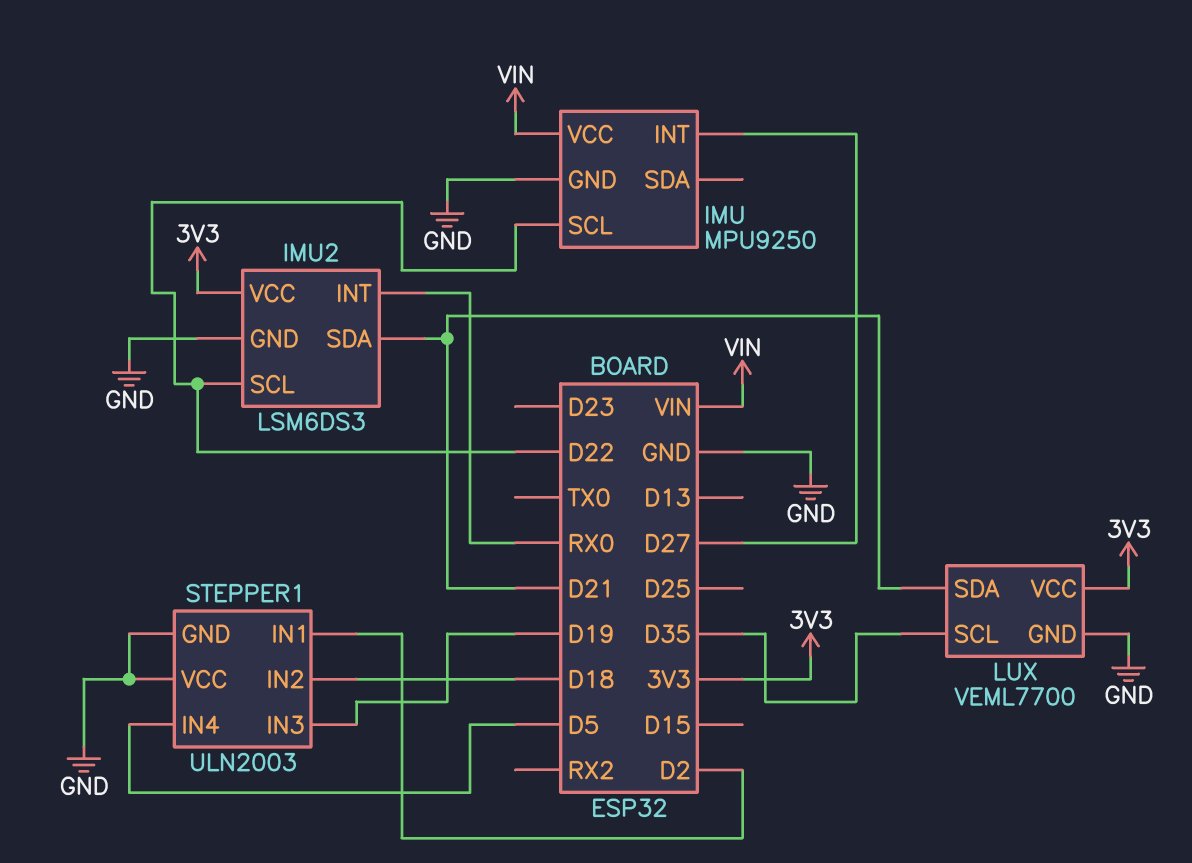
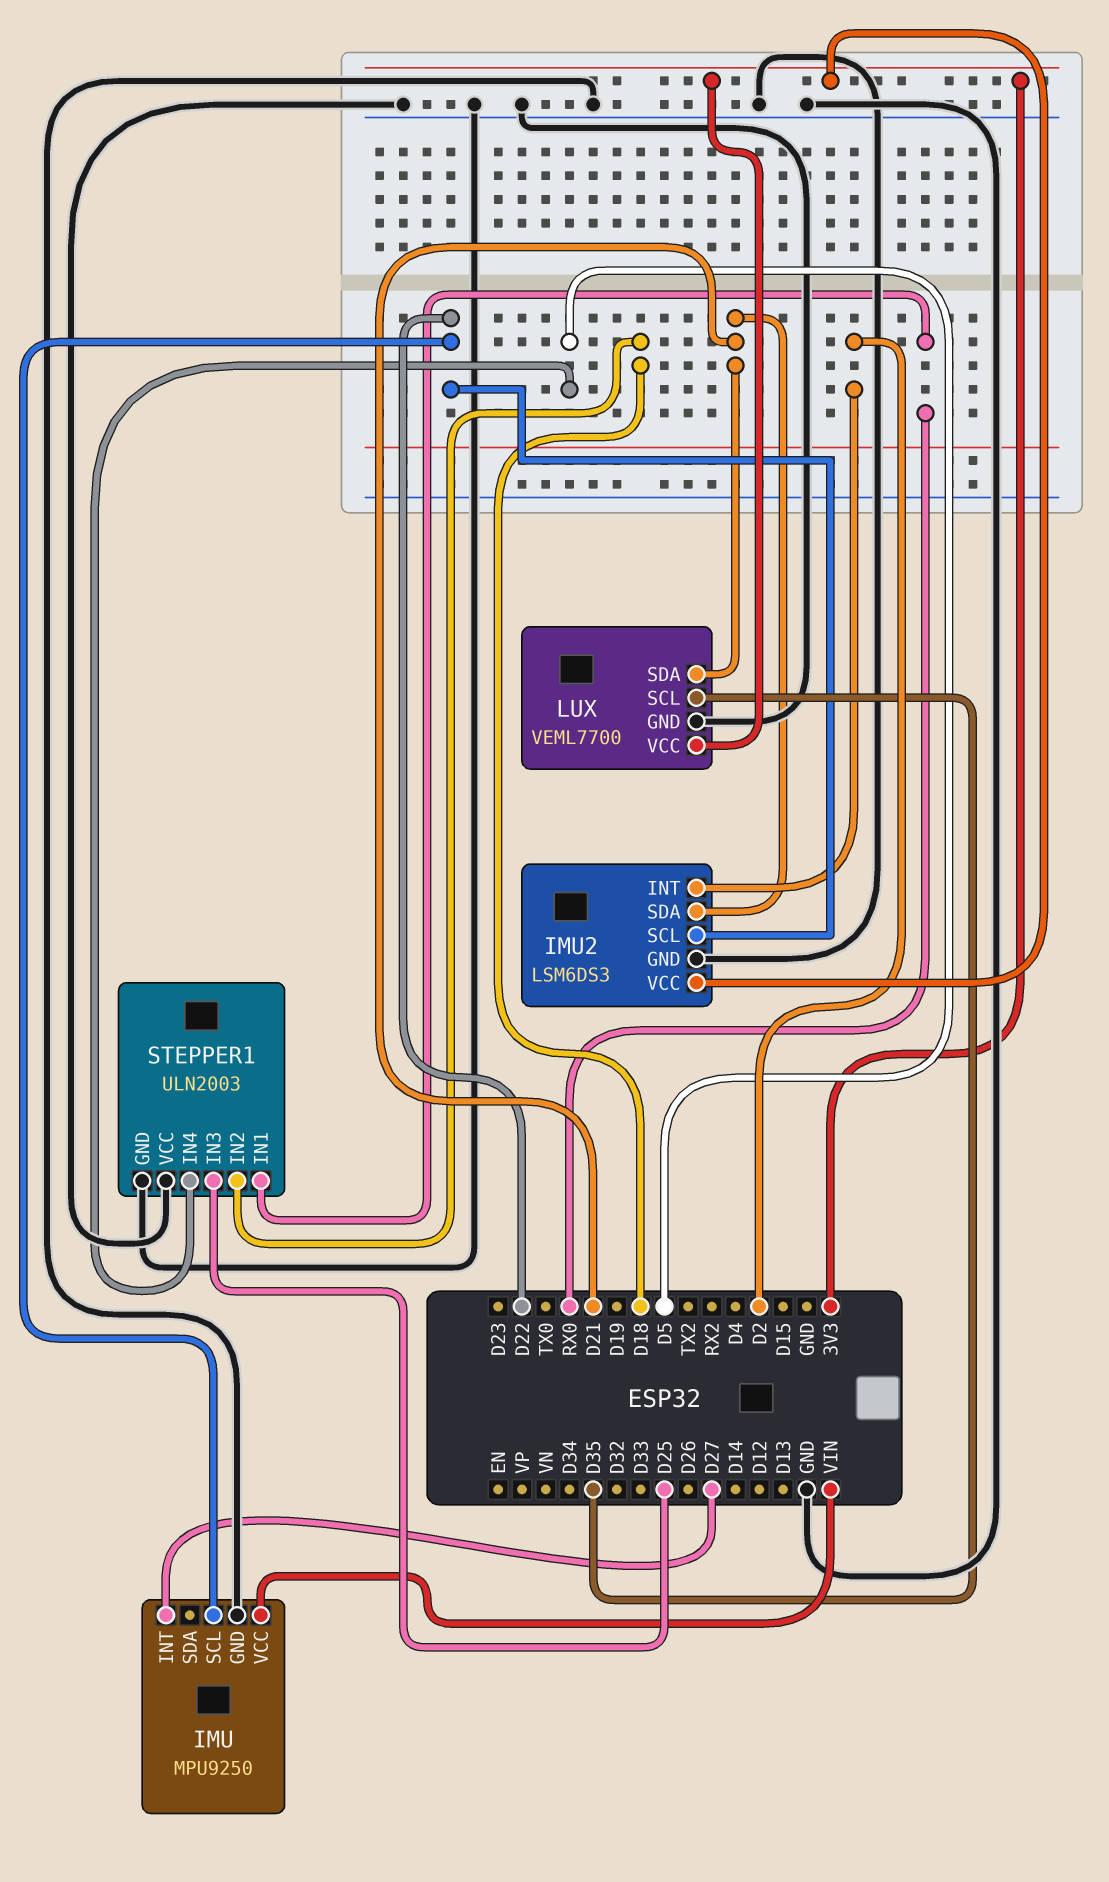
IMU2 pin INT: RX0 -> D2
STEPPER1 pin IN1: D2 -> RX0
STEPPER1 pin IN3: D19 -> D25

